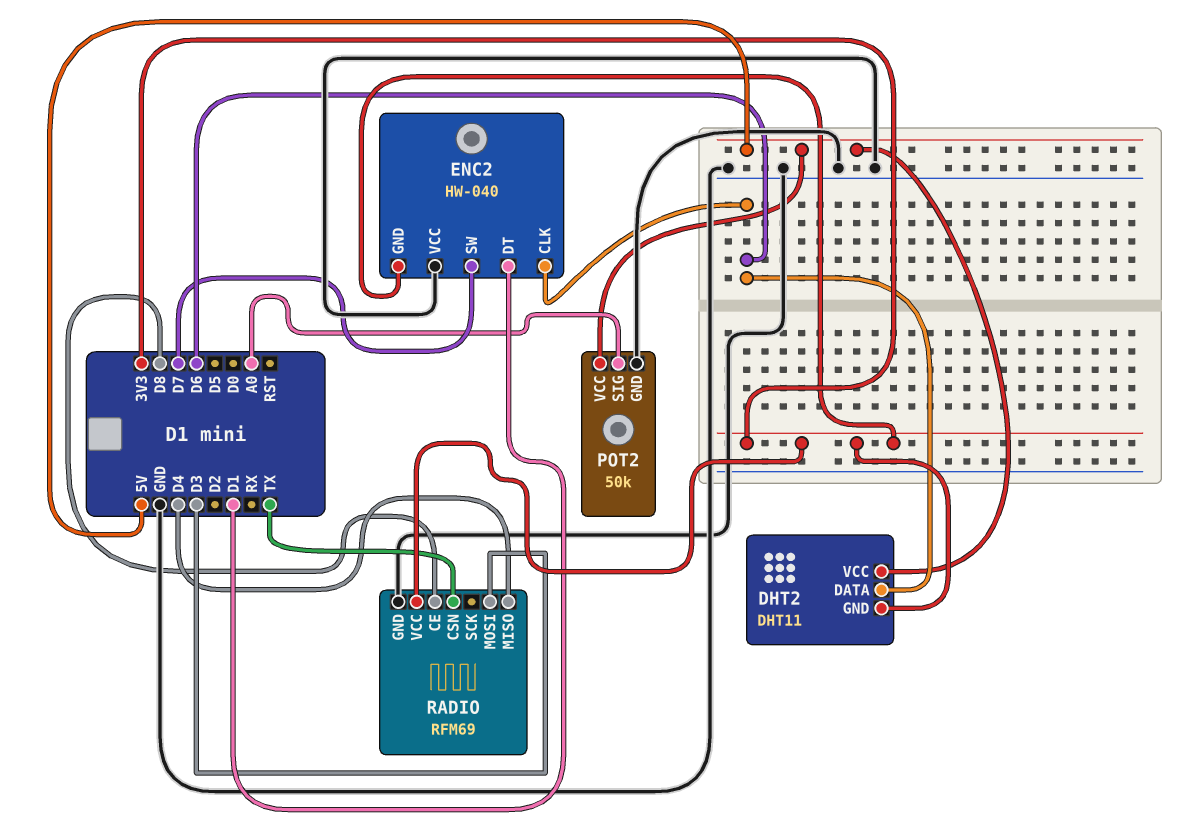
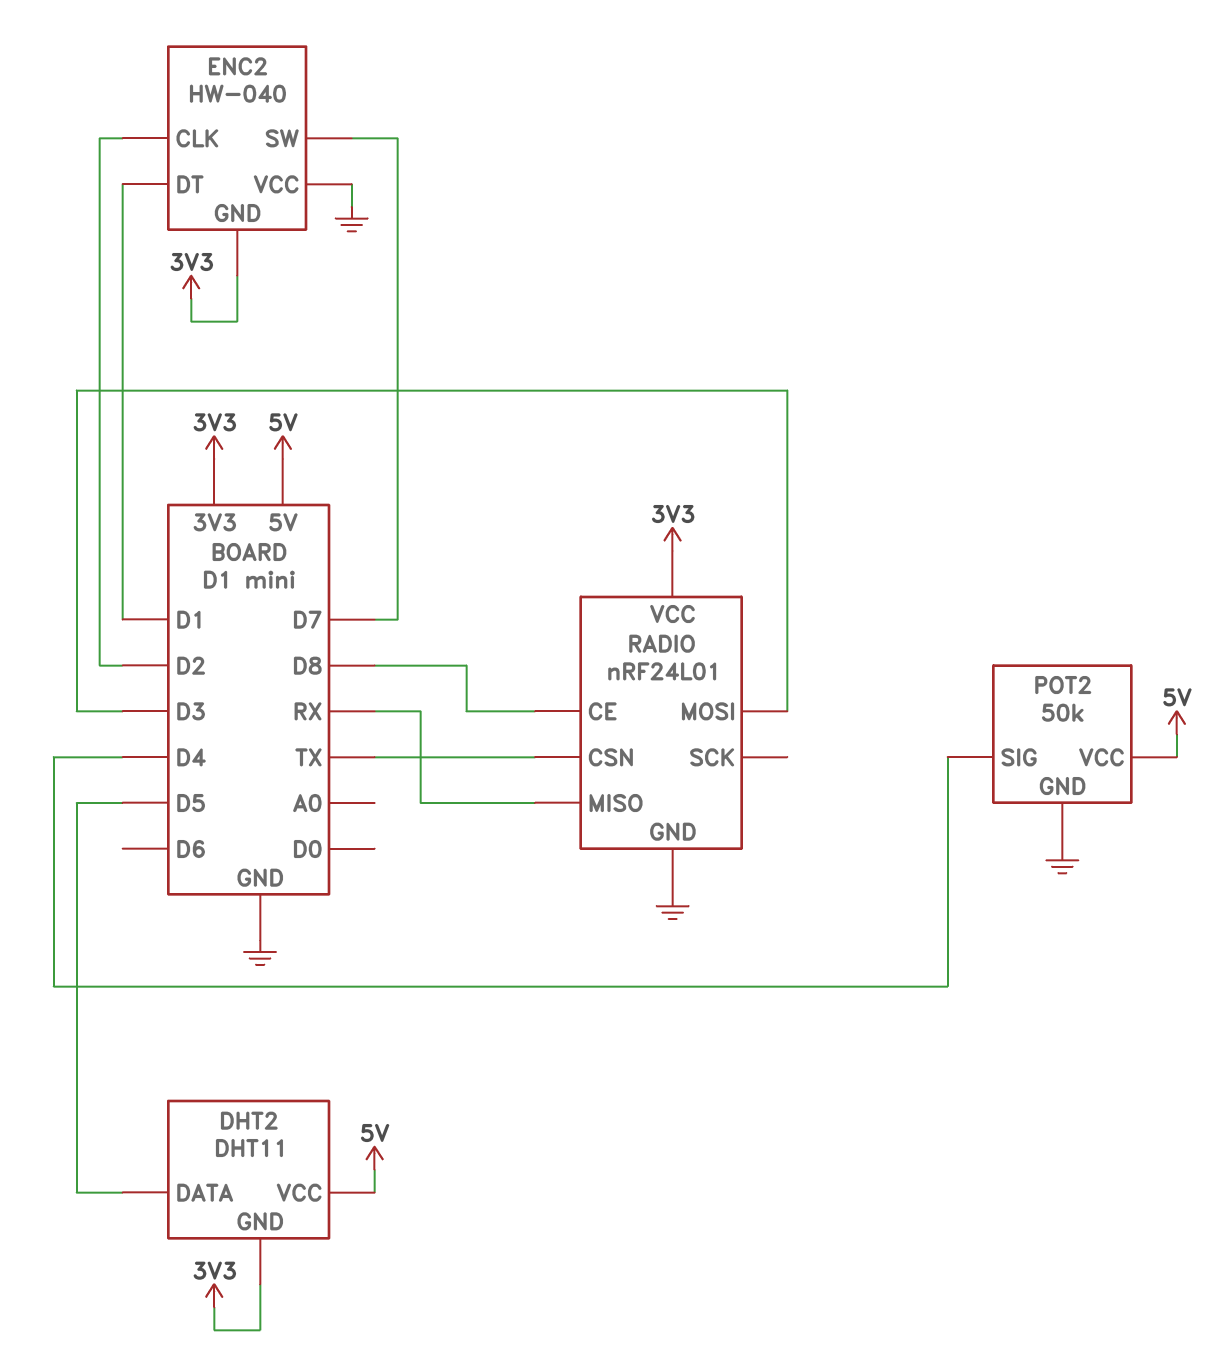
DHT2 pin DATA: D6 -> D5
ENC2 pin CLK: D6 -> D2
POT2 pin SIG: A0 -> D4
RADIO: RFM69 -> nRF24L01
RADIO pin MISO: D4 -> RX

